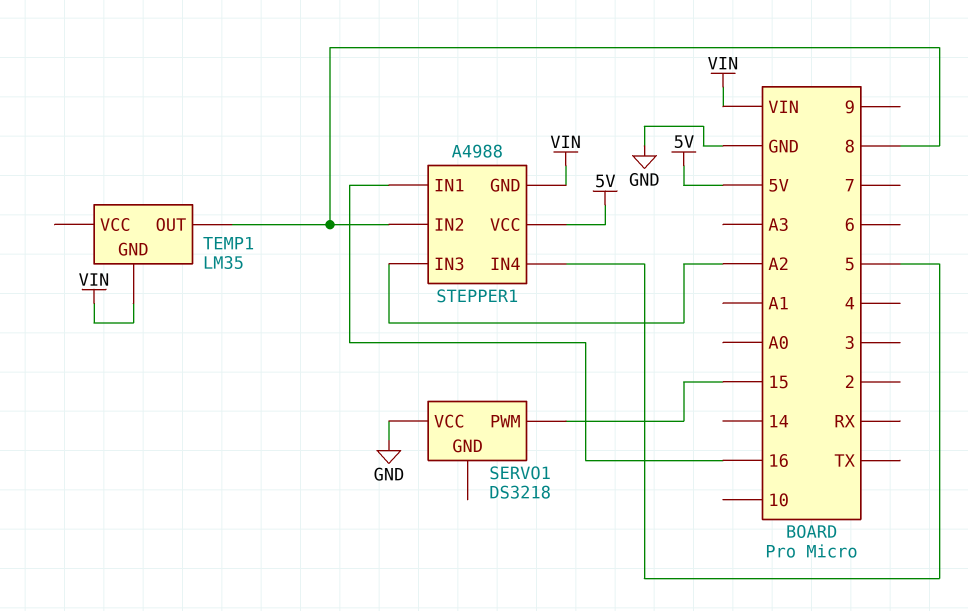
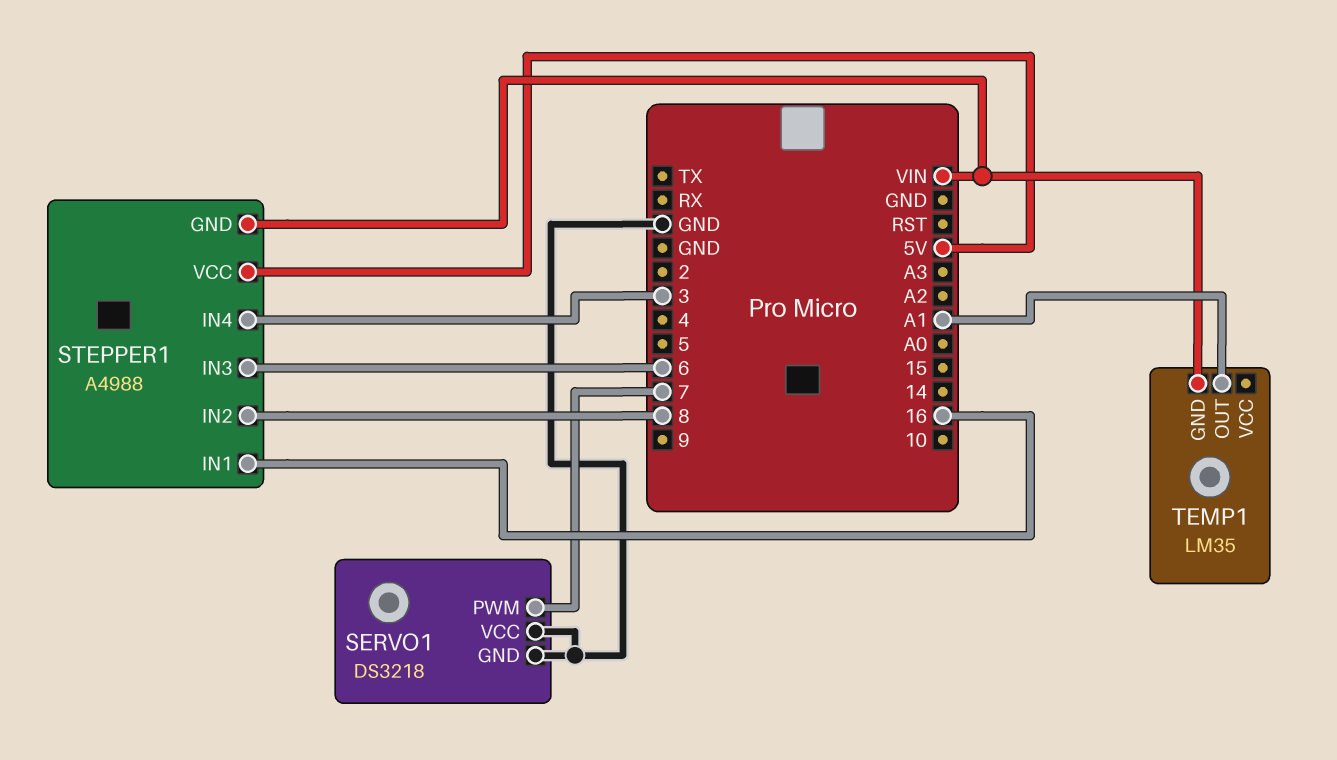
SERVO1 pin GND: none -> GND
SERVO1 pin PWM: 15 -> 7
STEPPER1 pin IN3: A2 -> 6
STEPPER1 pin IN4: 5 -> 3
TEMP1 pin OUT: 8 -> A1

